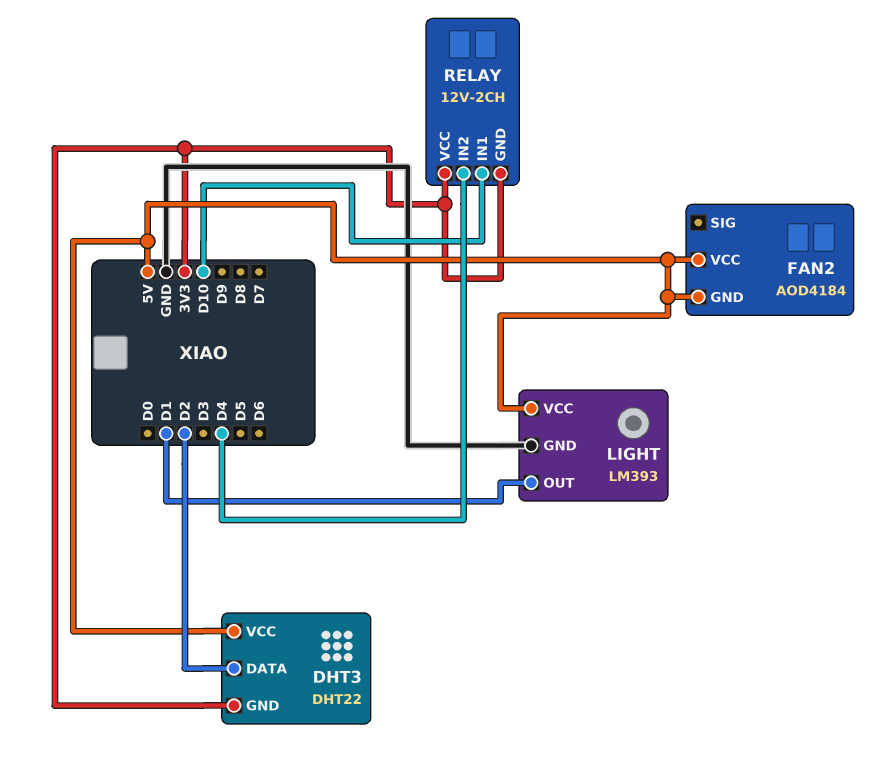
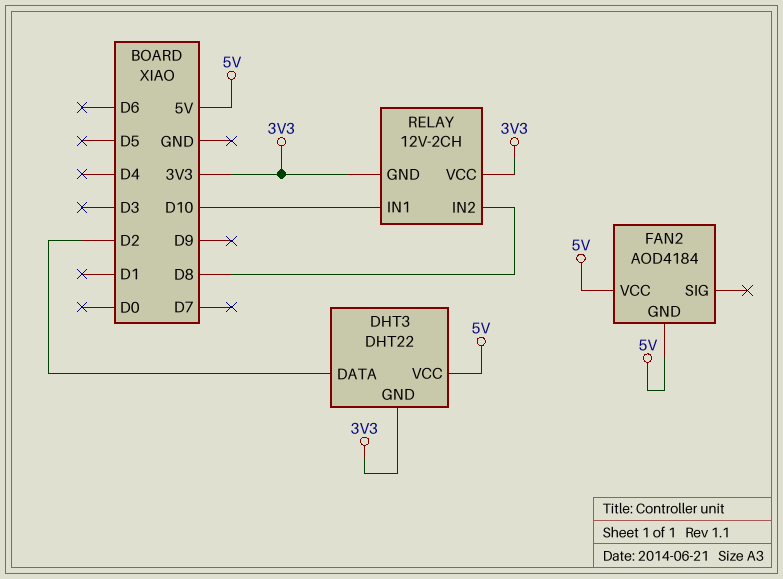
LIGHT: LM393 -> none
LIGHT pin GND: GND -> none
LIGHT pin OUT: D1 -> none
LIGHT pin VCC: 5V -> none
RELAY pin IN2: D4 -> D8

